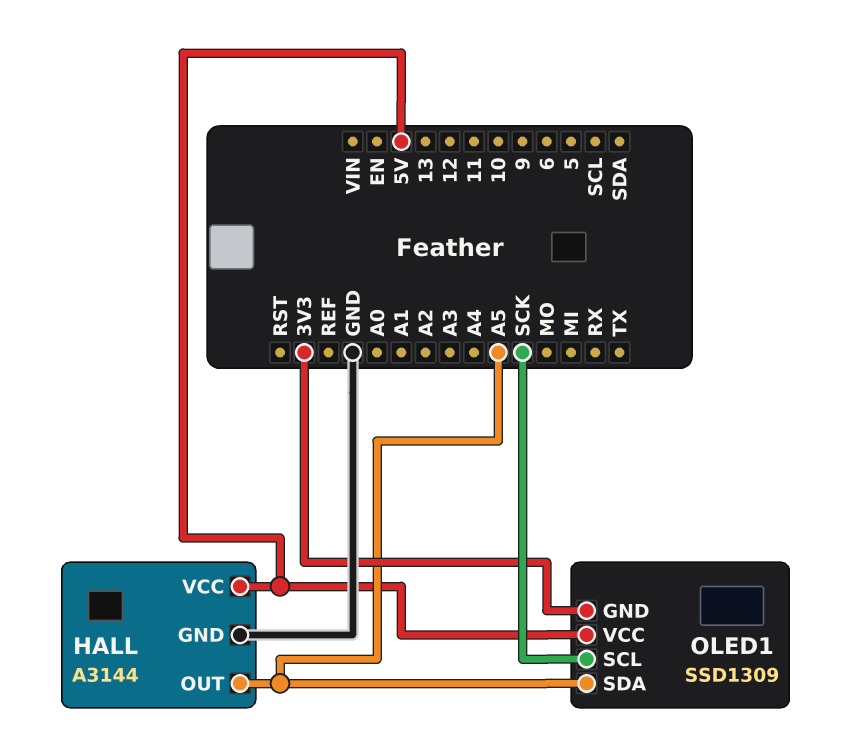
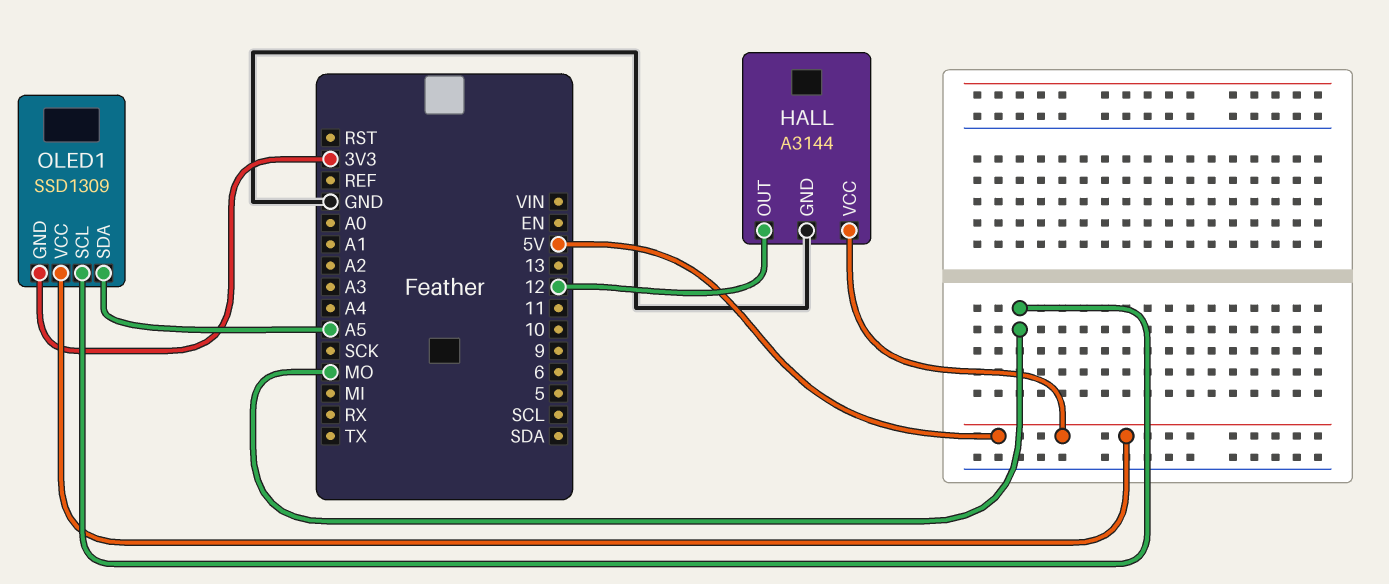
HALL pin OUT: A5 -> 12
OLED1 pin SCL: SCK -> MO

